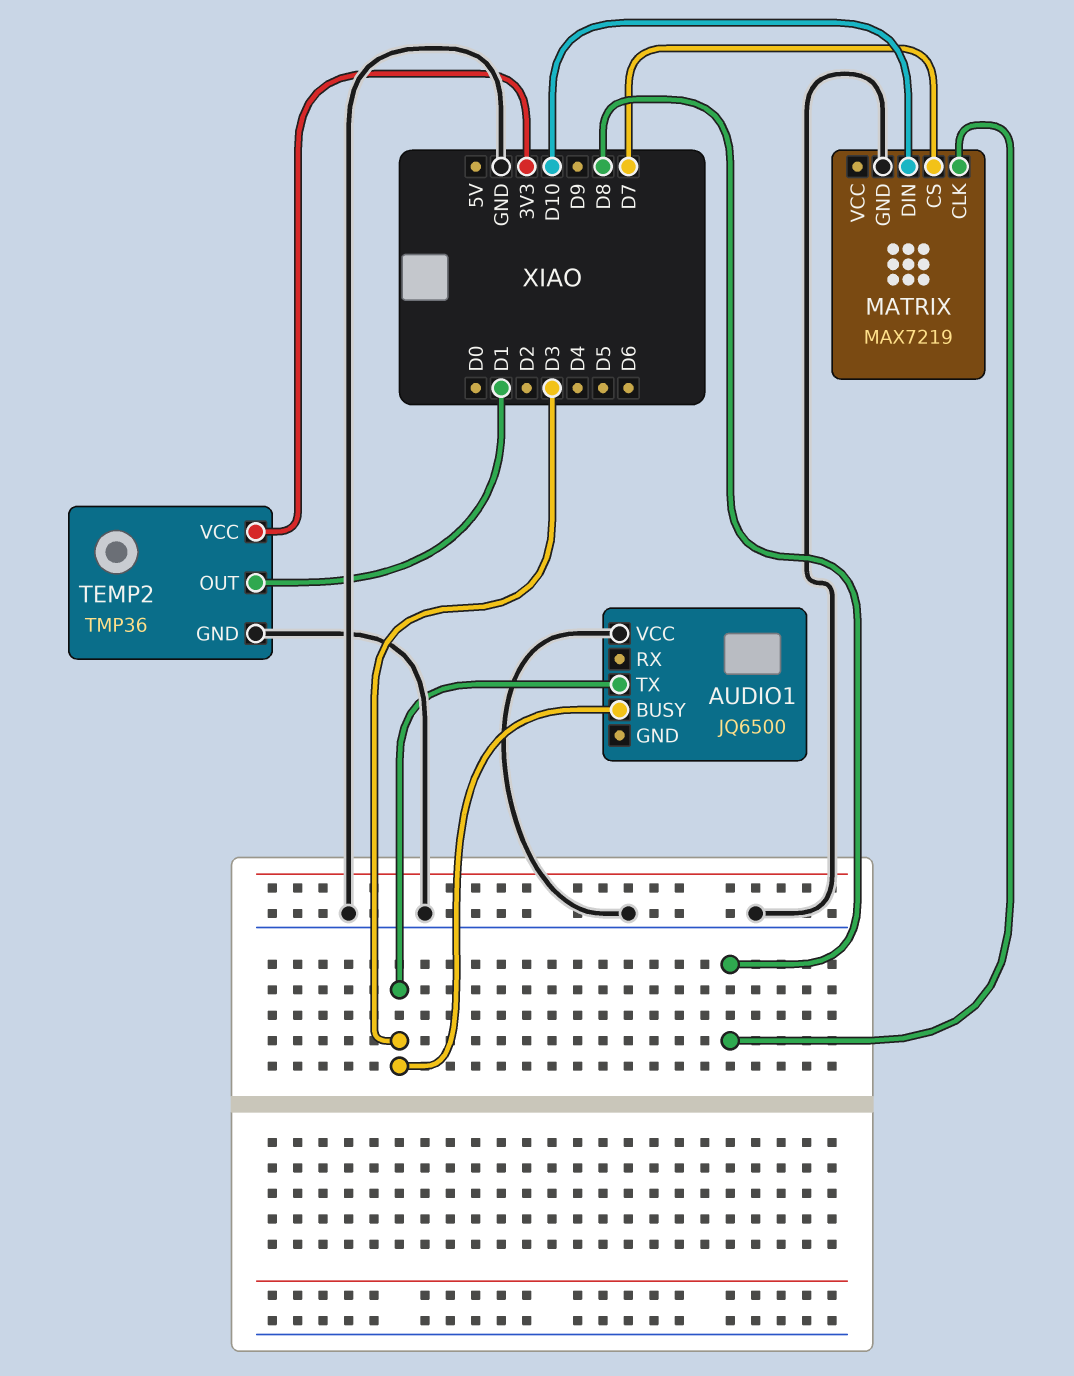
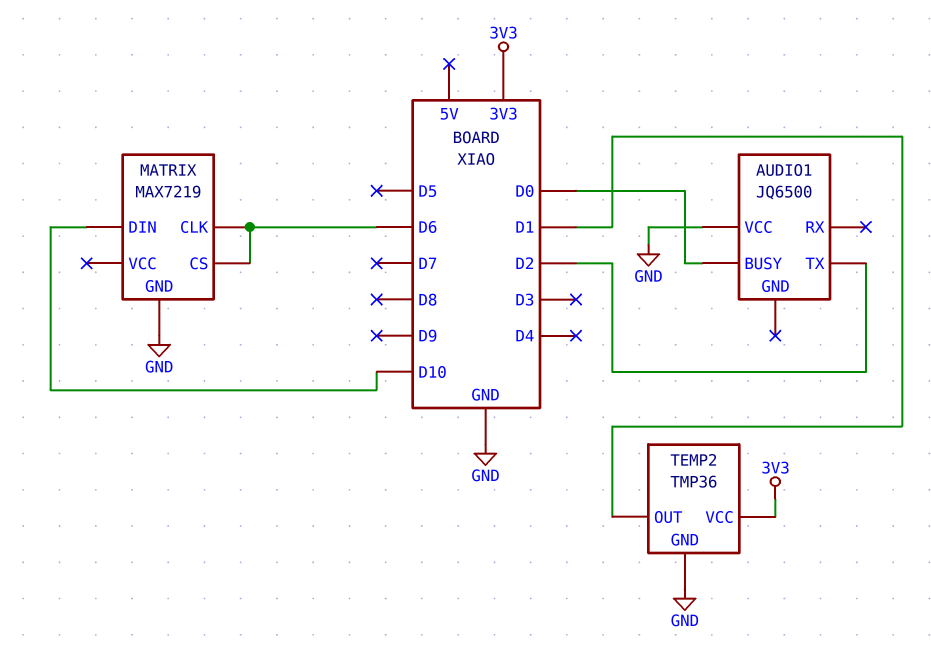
AUDIO1 pin BUSY: D3 -> D0
AUDIO1 pin TX: D3 -> D2
MATRIX pin CLK: D8 -> D6
MATRIX pin CS: D7 -> D6

